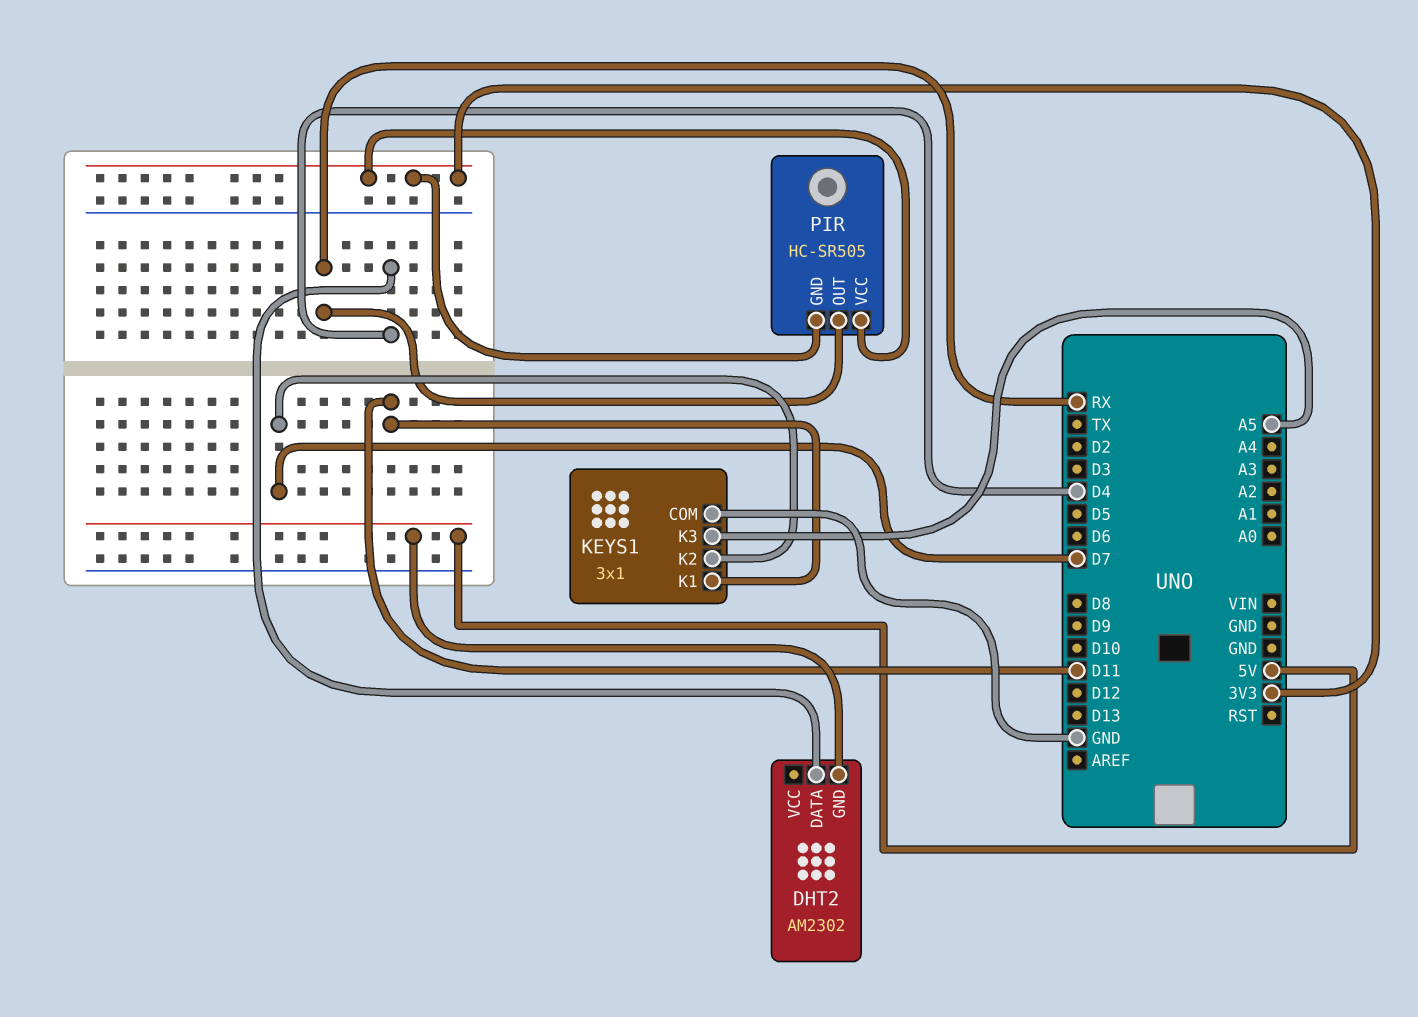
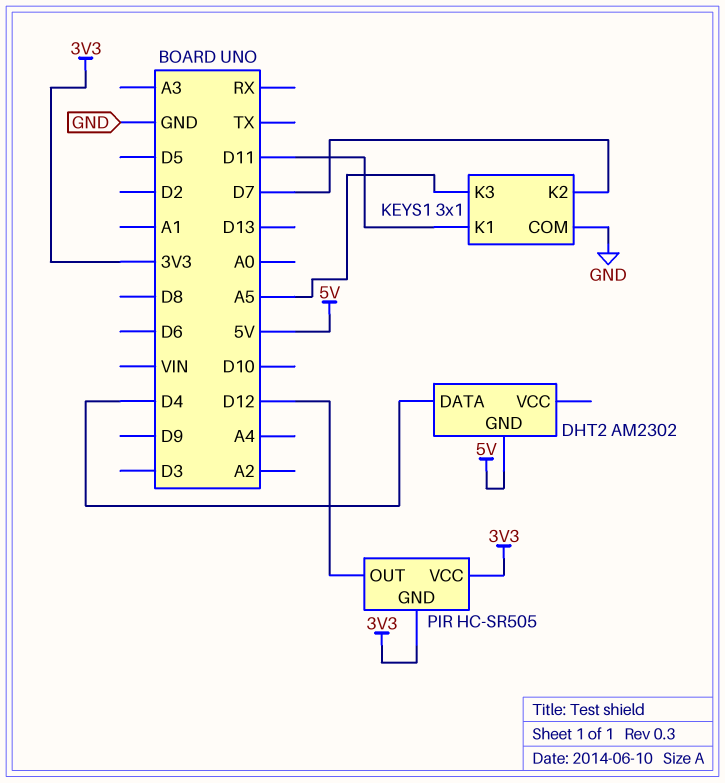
PIR pin OUT: RX -> D12

